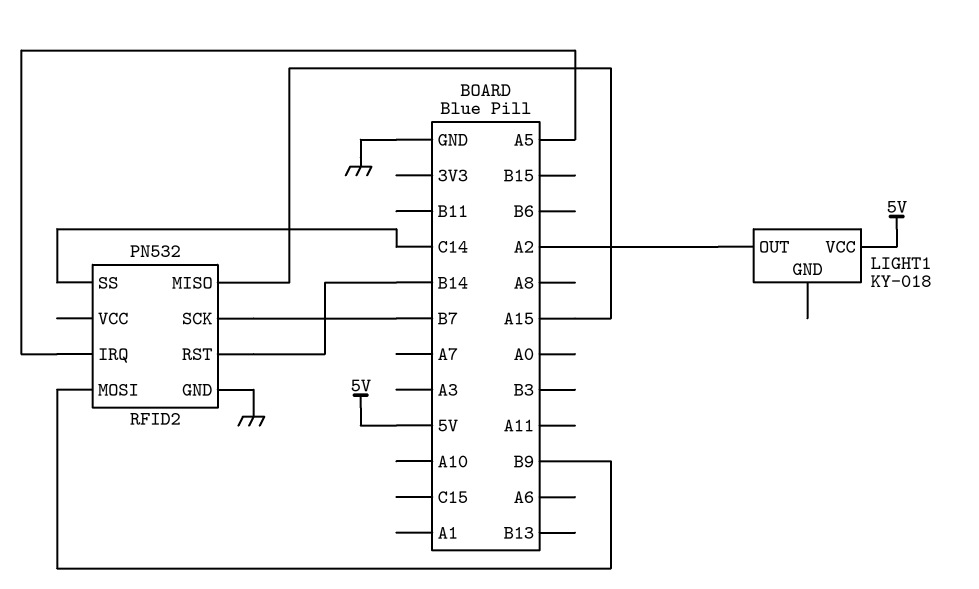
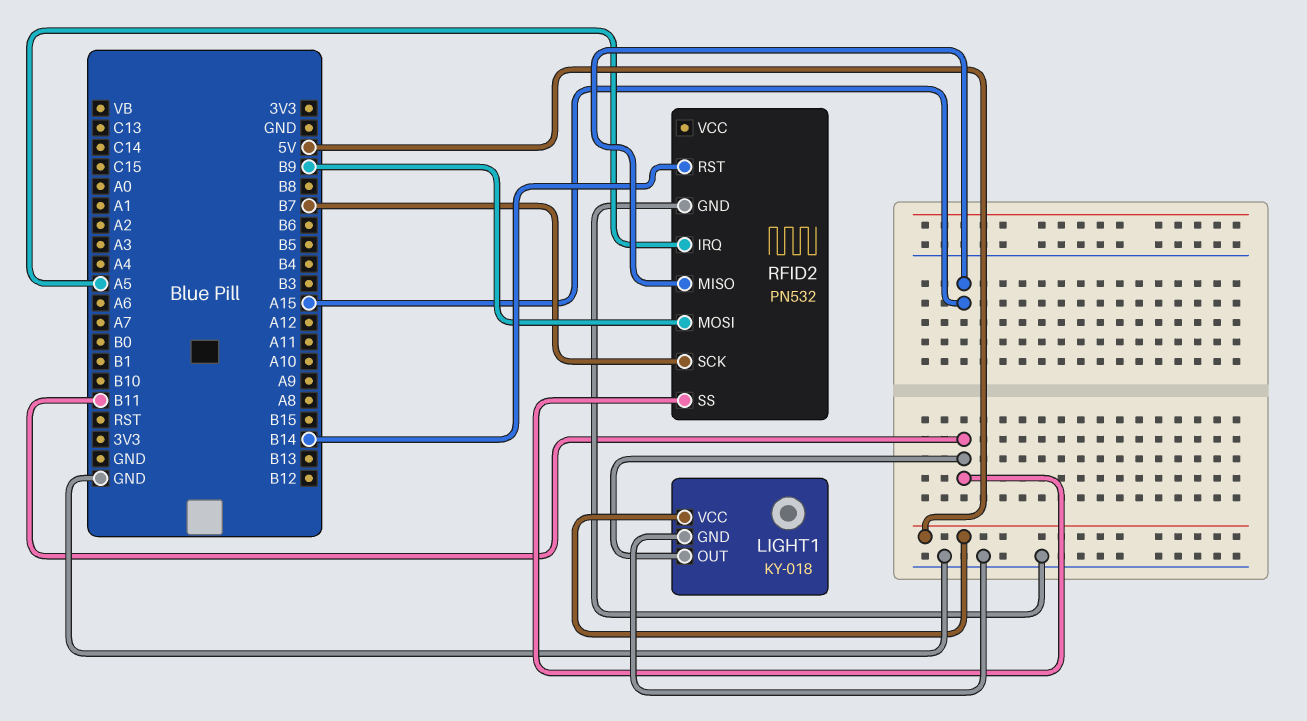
LIGHT1 pin GND: none -> GND
LIGHT1 pin OUT: A2 -> B11
RFID2 pin SS: C14 -> B11

